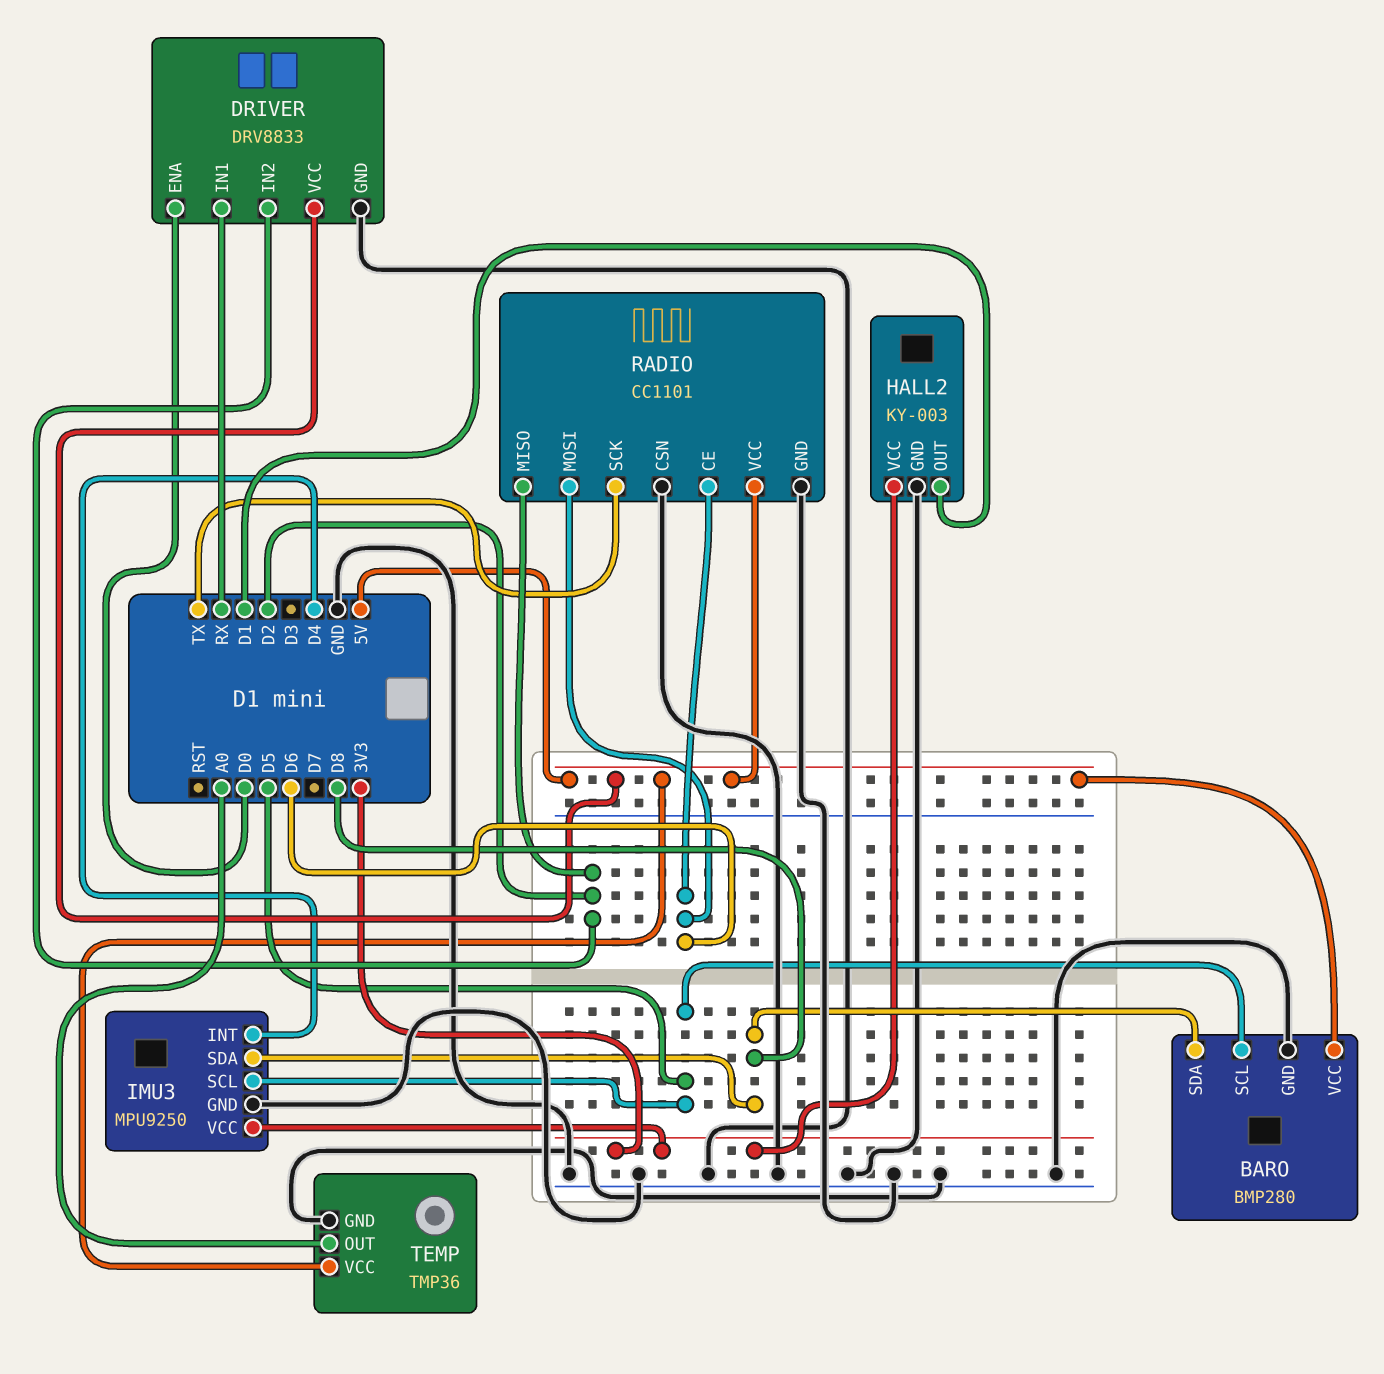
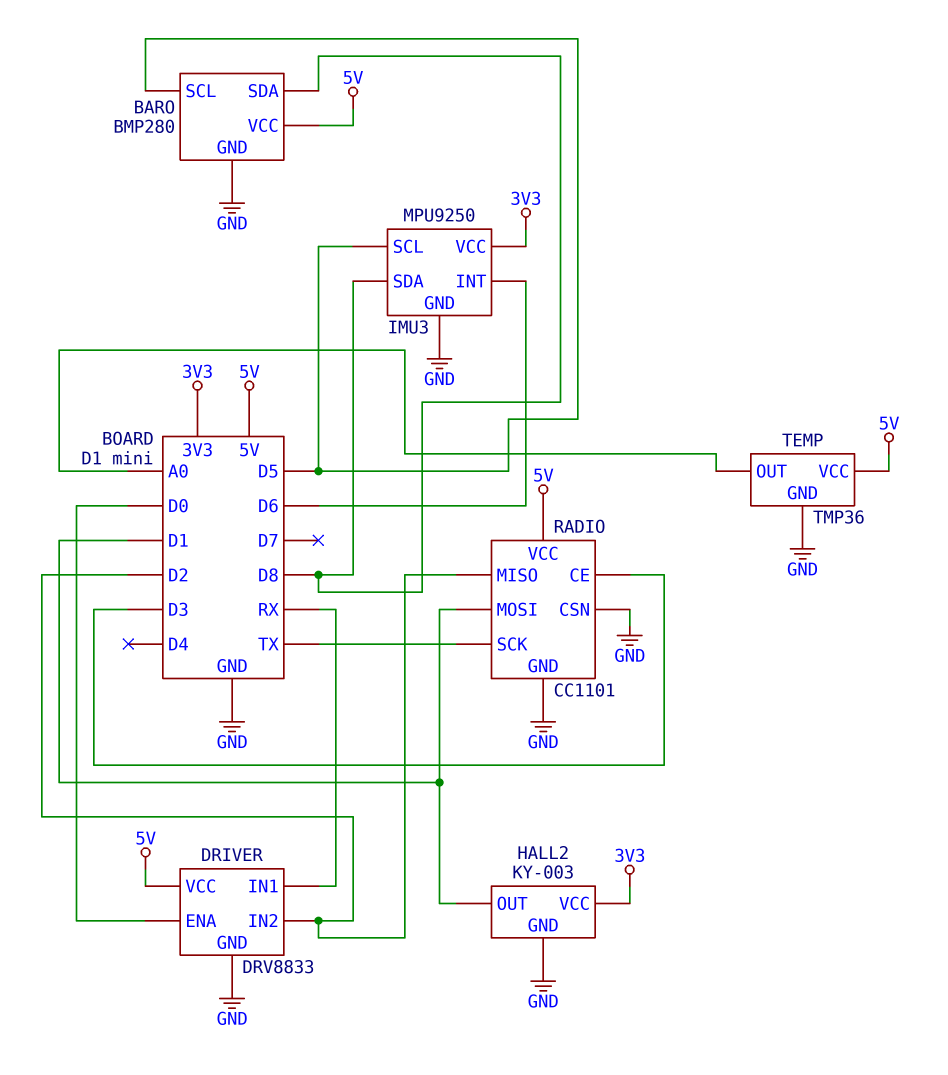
IMU3 pin INT: D4 -> D6
RADIO pin CE: D6 -> D3
RADIO pin MOSI: D6 -> D1

